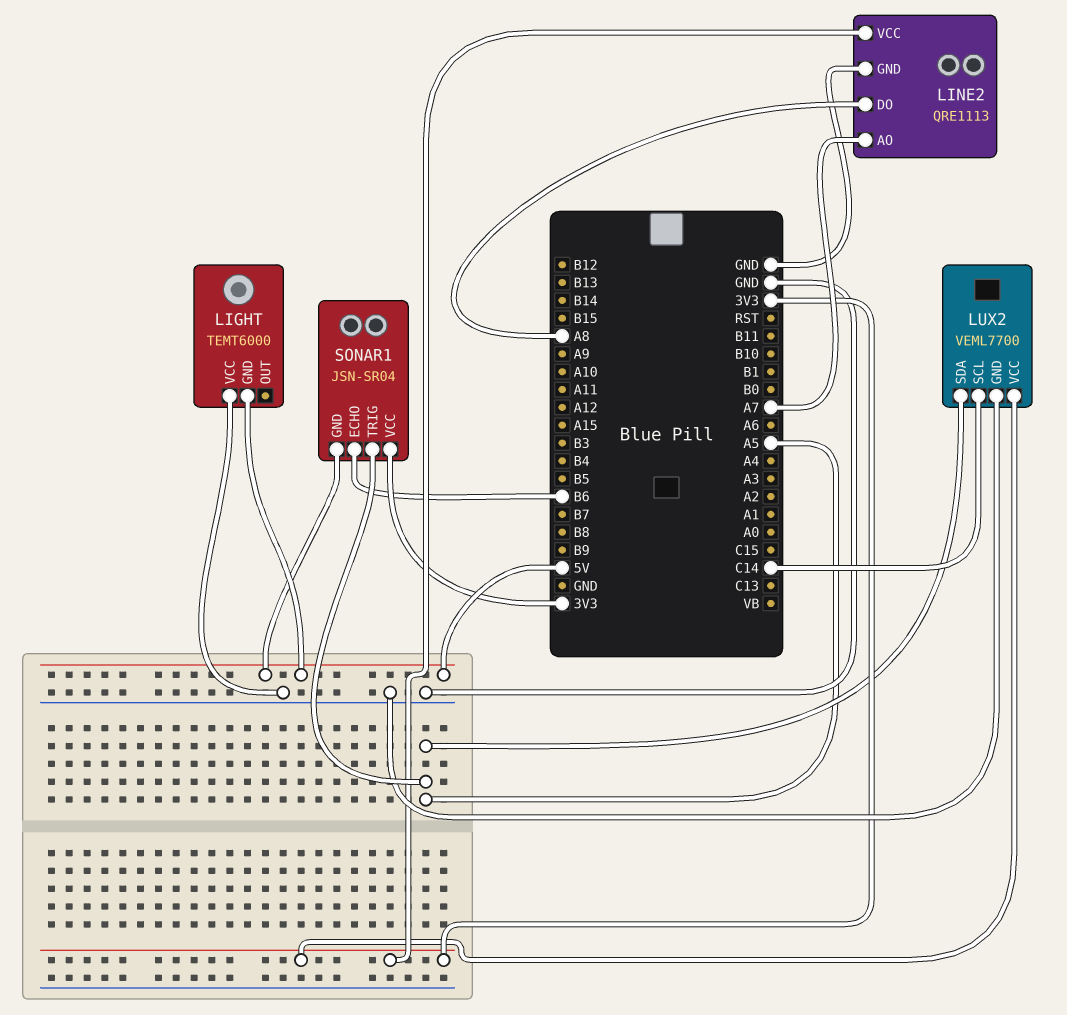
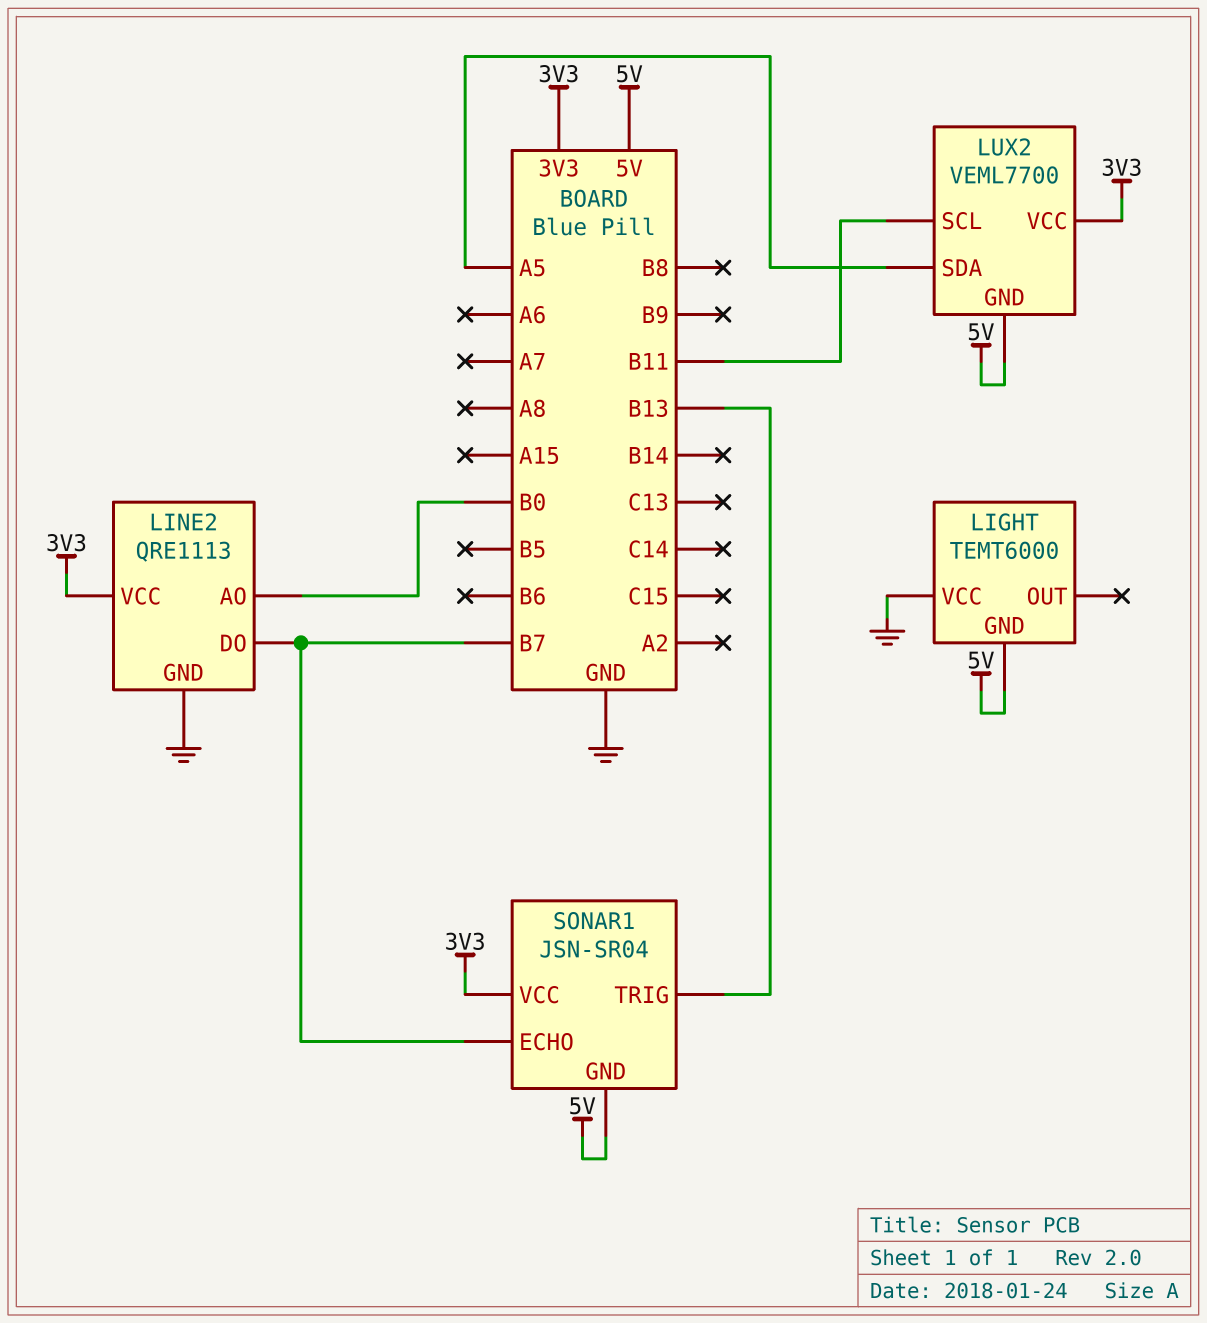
LINE2 pin AO: A7 -> B0
LINE2 pin DO: A8 -> B7
LUX2 pin GND: GND -> 5V
LUX2 pin SCL: C14 -> B11
SONAR1 pin ECHO: B6 -> B7
SONAR1 pin TRIG: A5 -> B13

